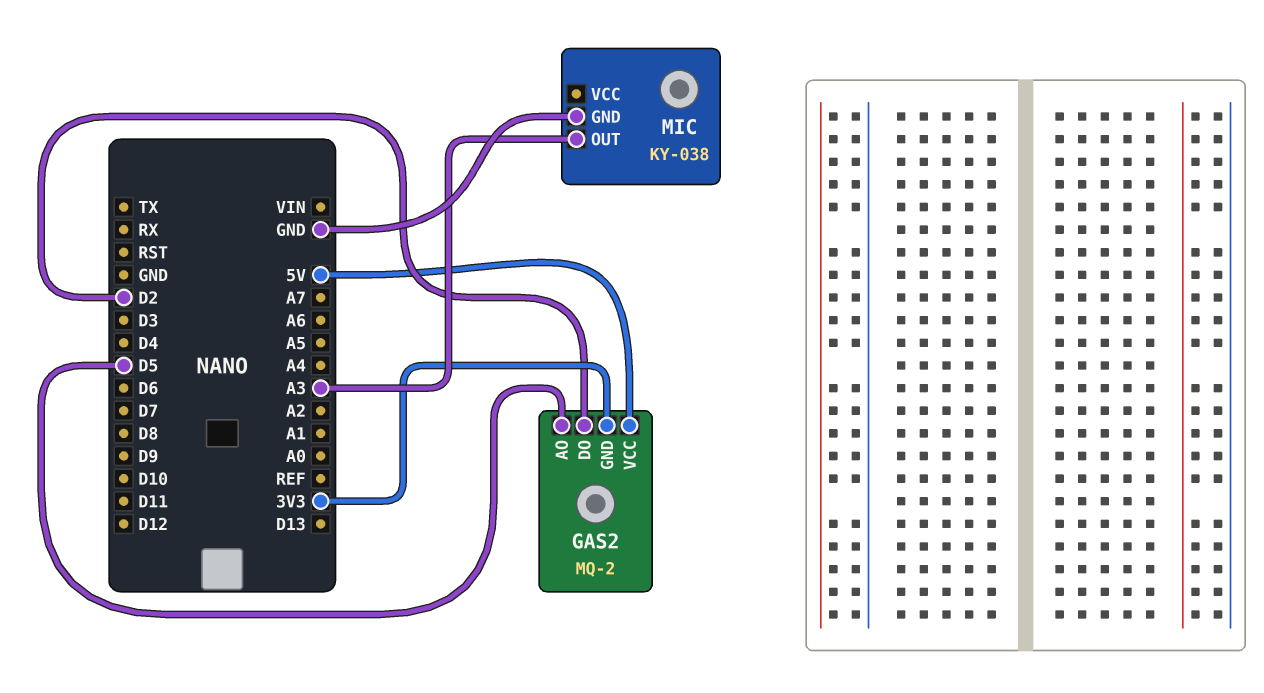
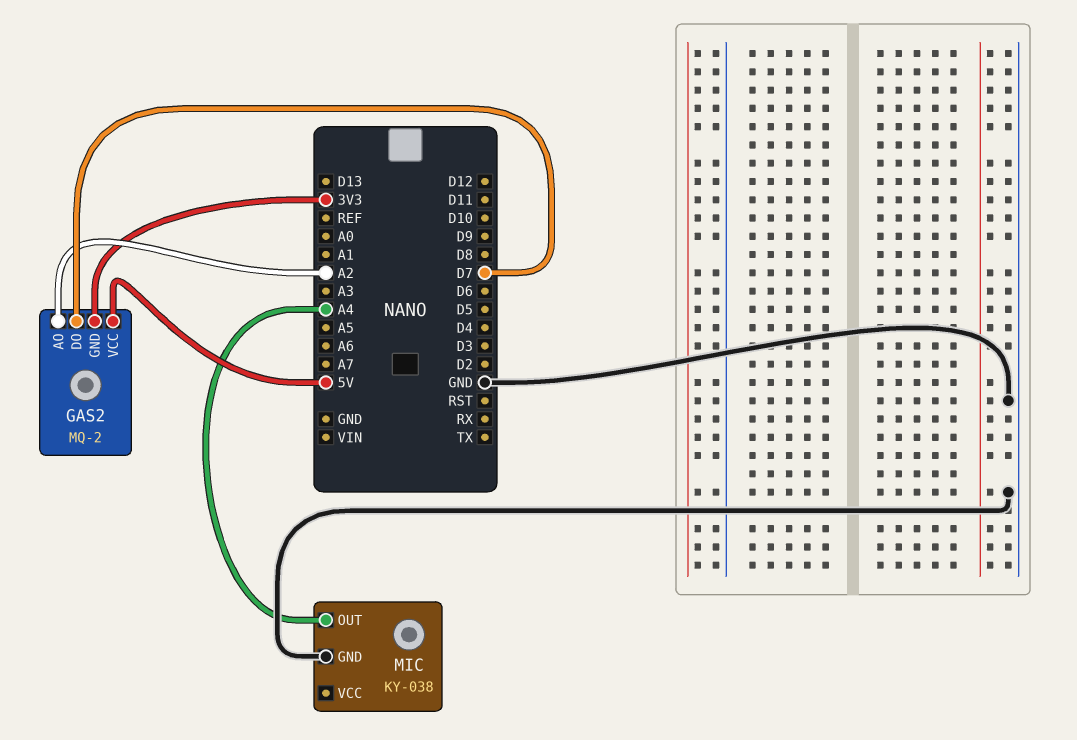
GAS2 pin AO: D5 -> A2
GAS2 pin DO: D2 -> D7
MIC pin OUT: A3 -> A4

